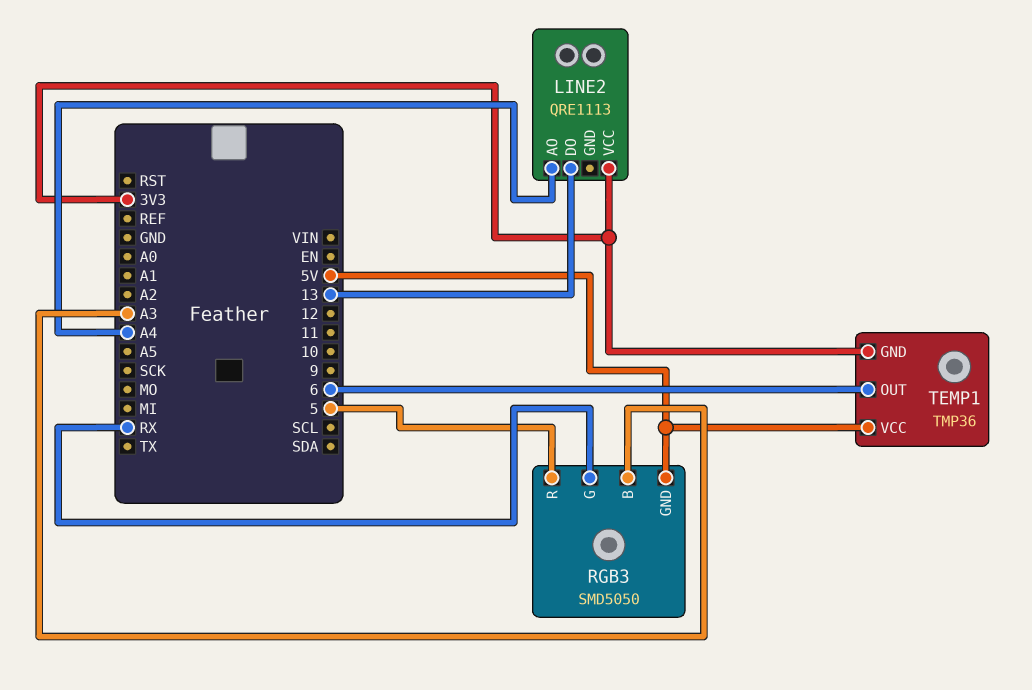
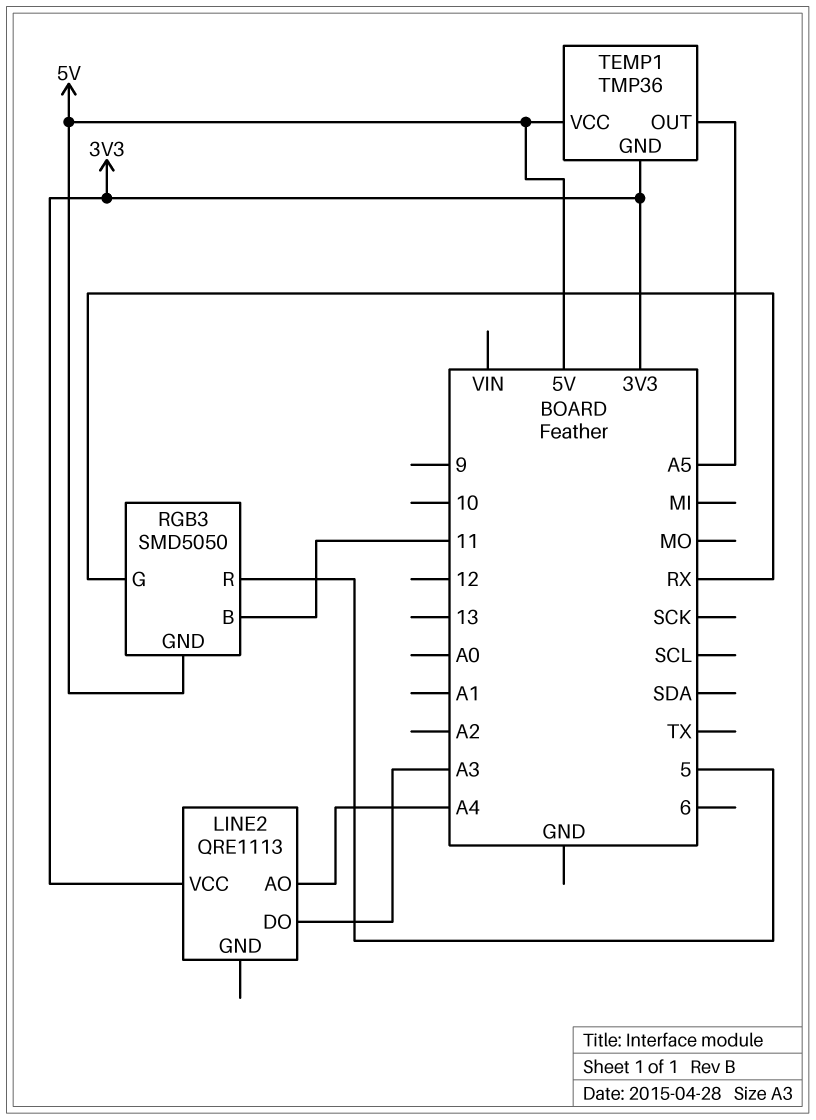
LINE2 pin DO: 13 -> A3
RGB3 pin B: A3 -> 11
TEMP1 pin OUT: 6 -> A5

